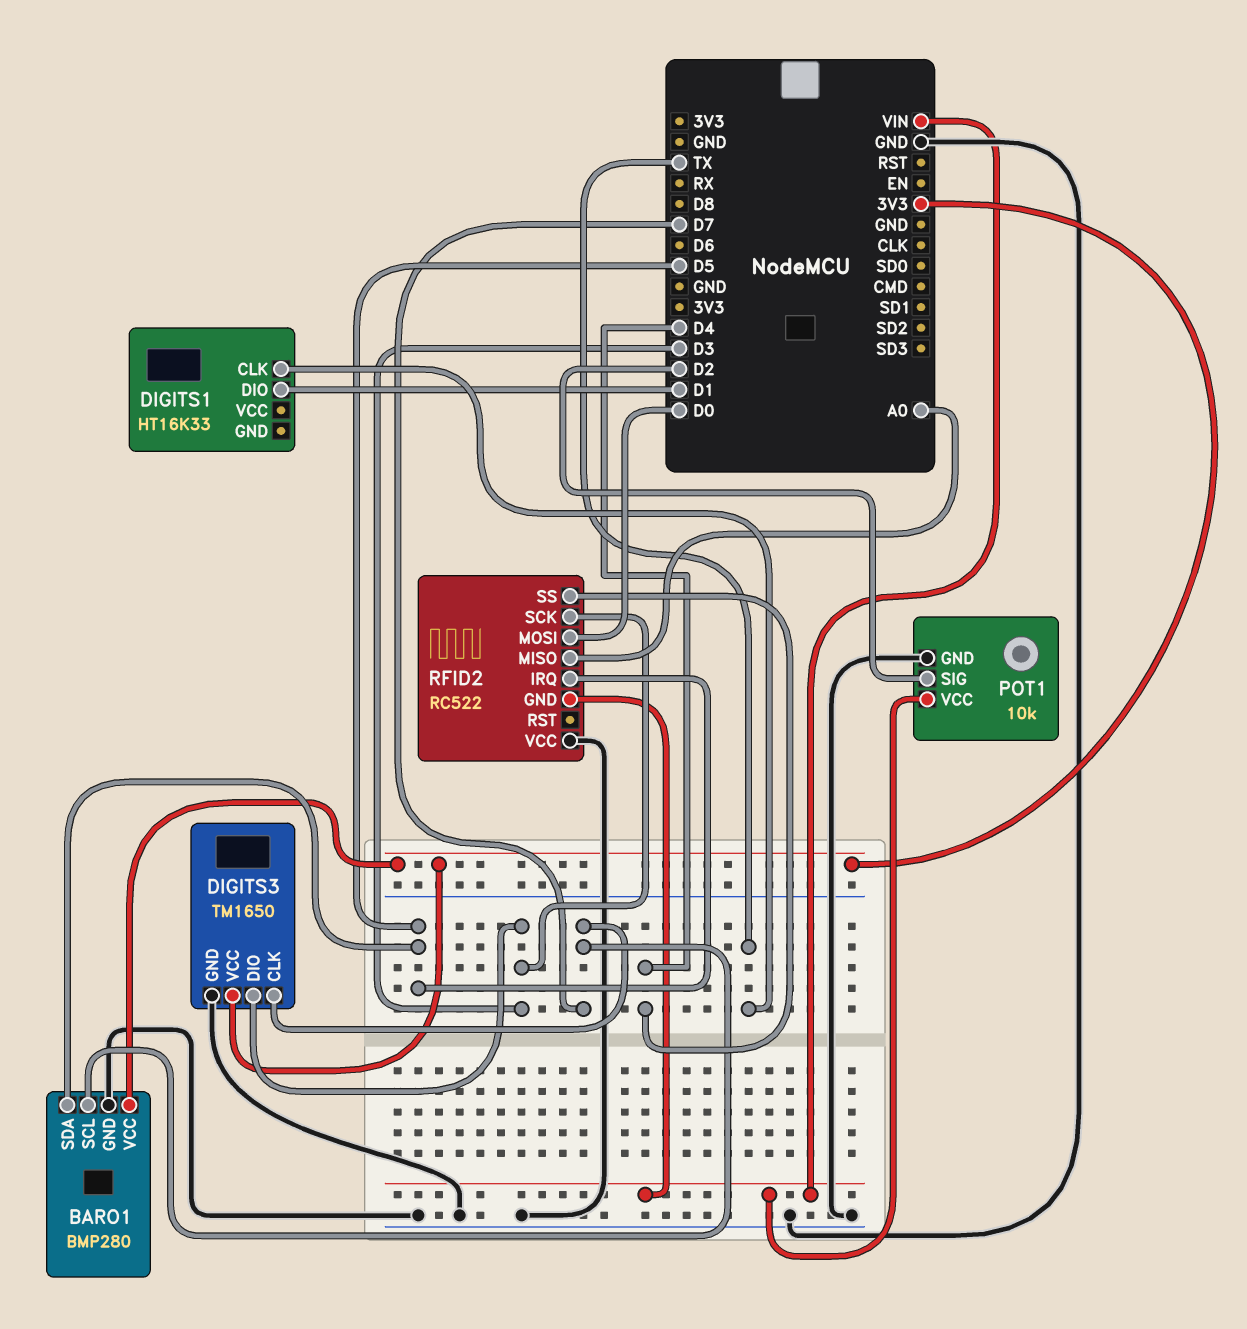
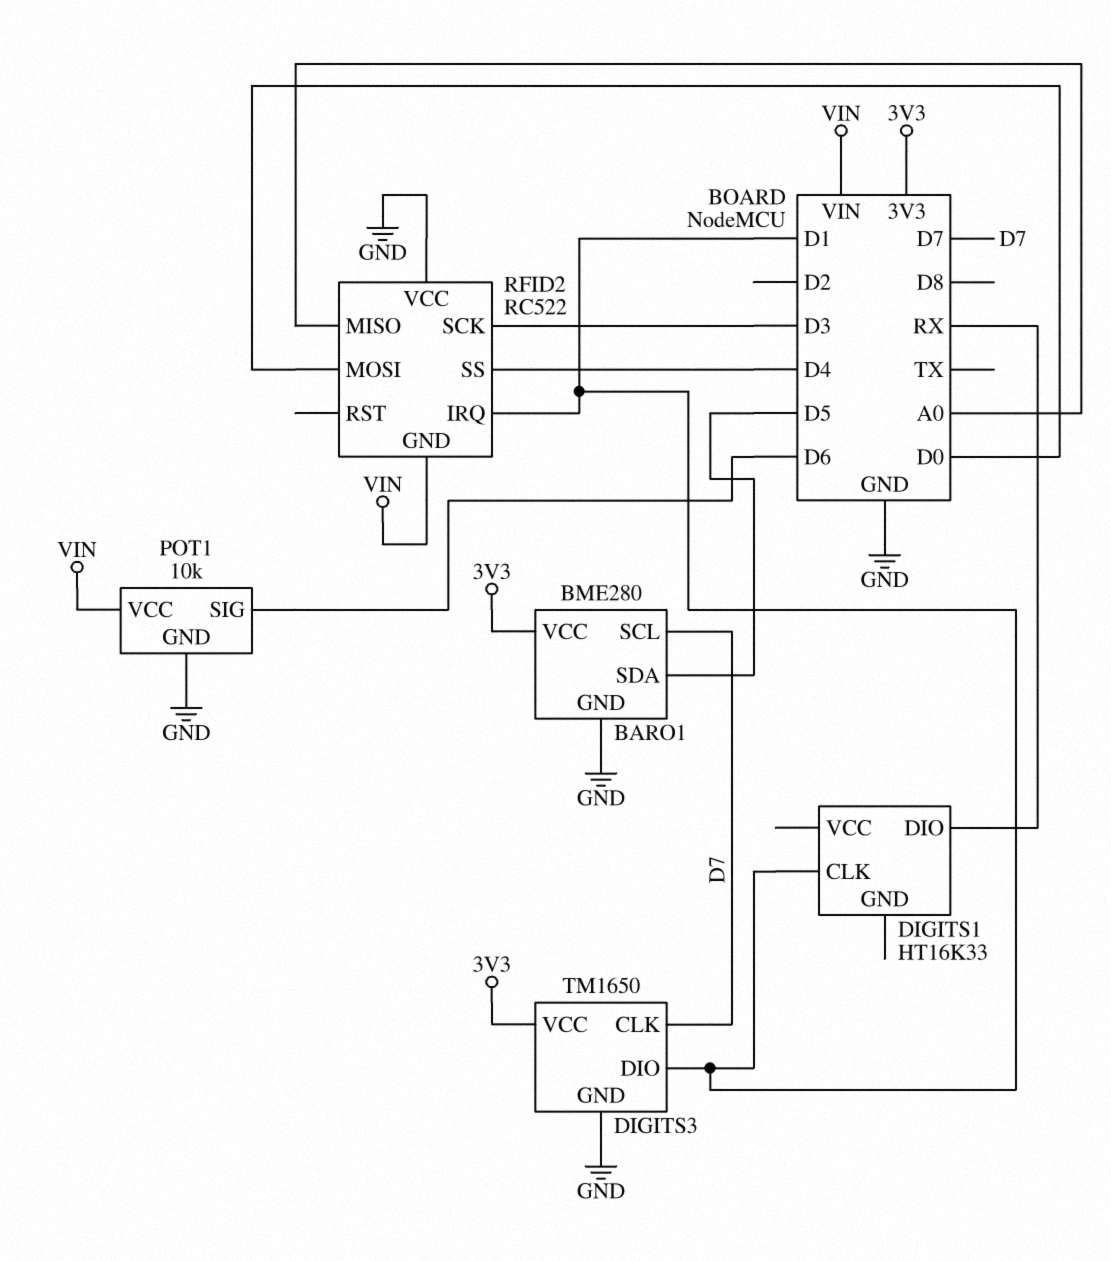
BARO1: BMP280 -> BME280
DIGITS1 pin CLK: TX -> D1
DIGITS1 pin DIO: D1 -> RX
DIGITS3 pin DIO: D3 -> D1
POT1 pin SIG: D2 -> D6
RFID2 pin IRQ: D5 -> D1

